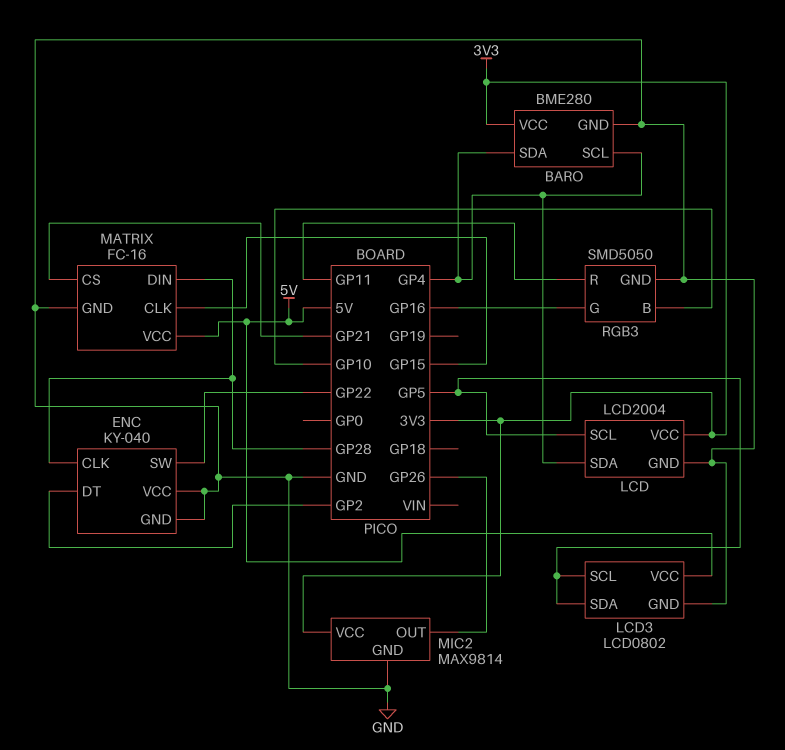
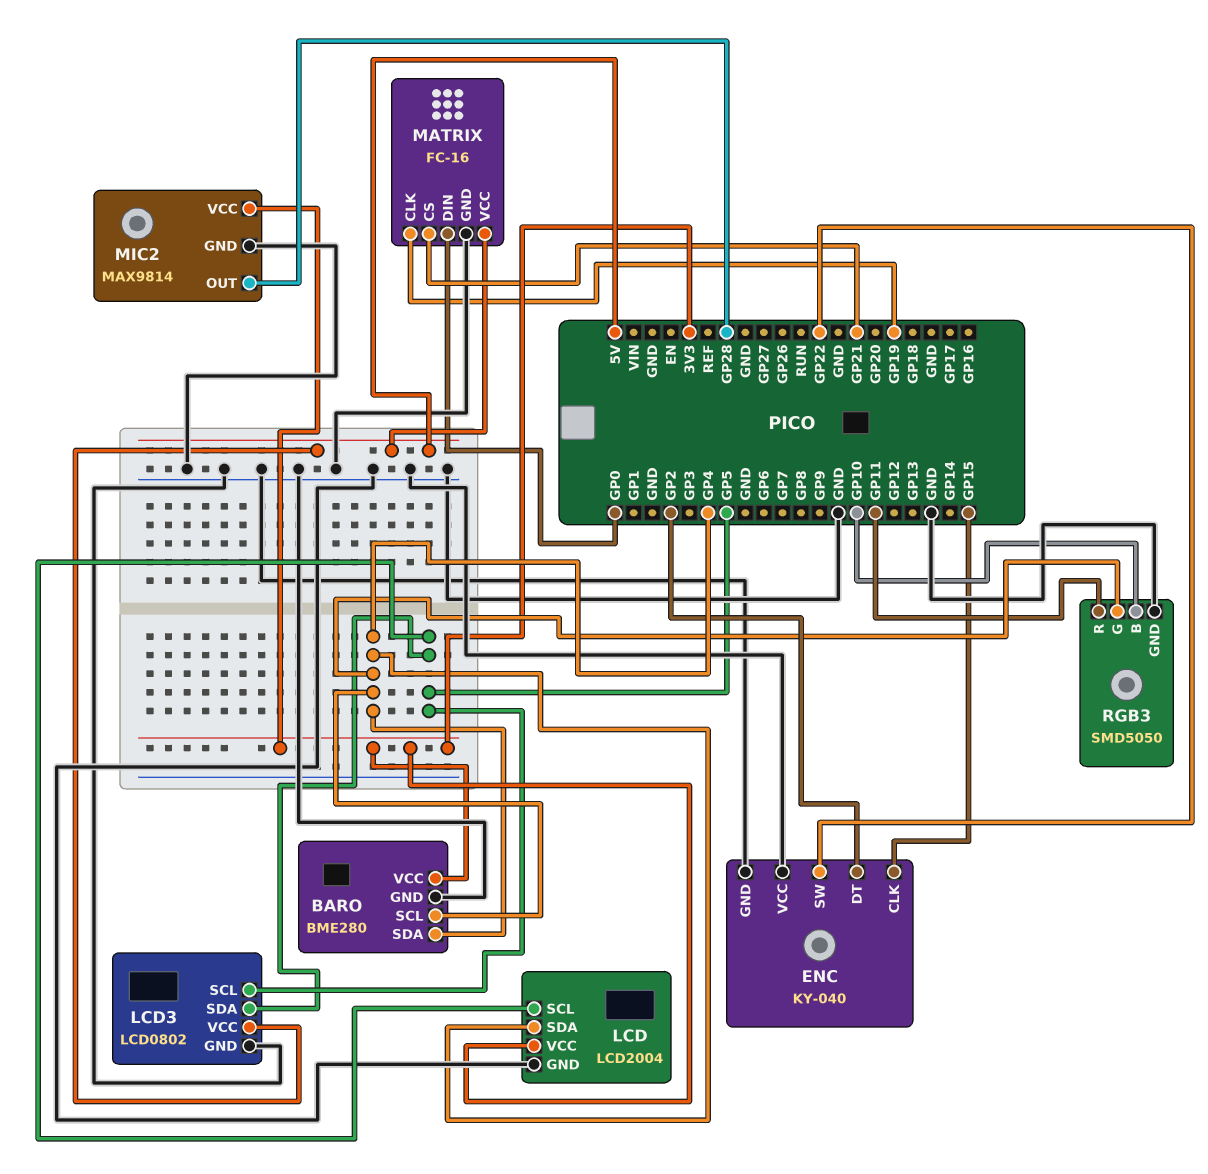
ENC pin CLK: GP28 -> GP15
MATRIX pin CLK: GP15 -> GP19
MATRIX pin DIN: GP28 -> GP0
MIC2 pin OUT: GP26 -> GP28
RGB3 pin G: GP16 -> GP4

